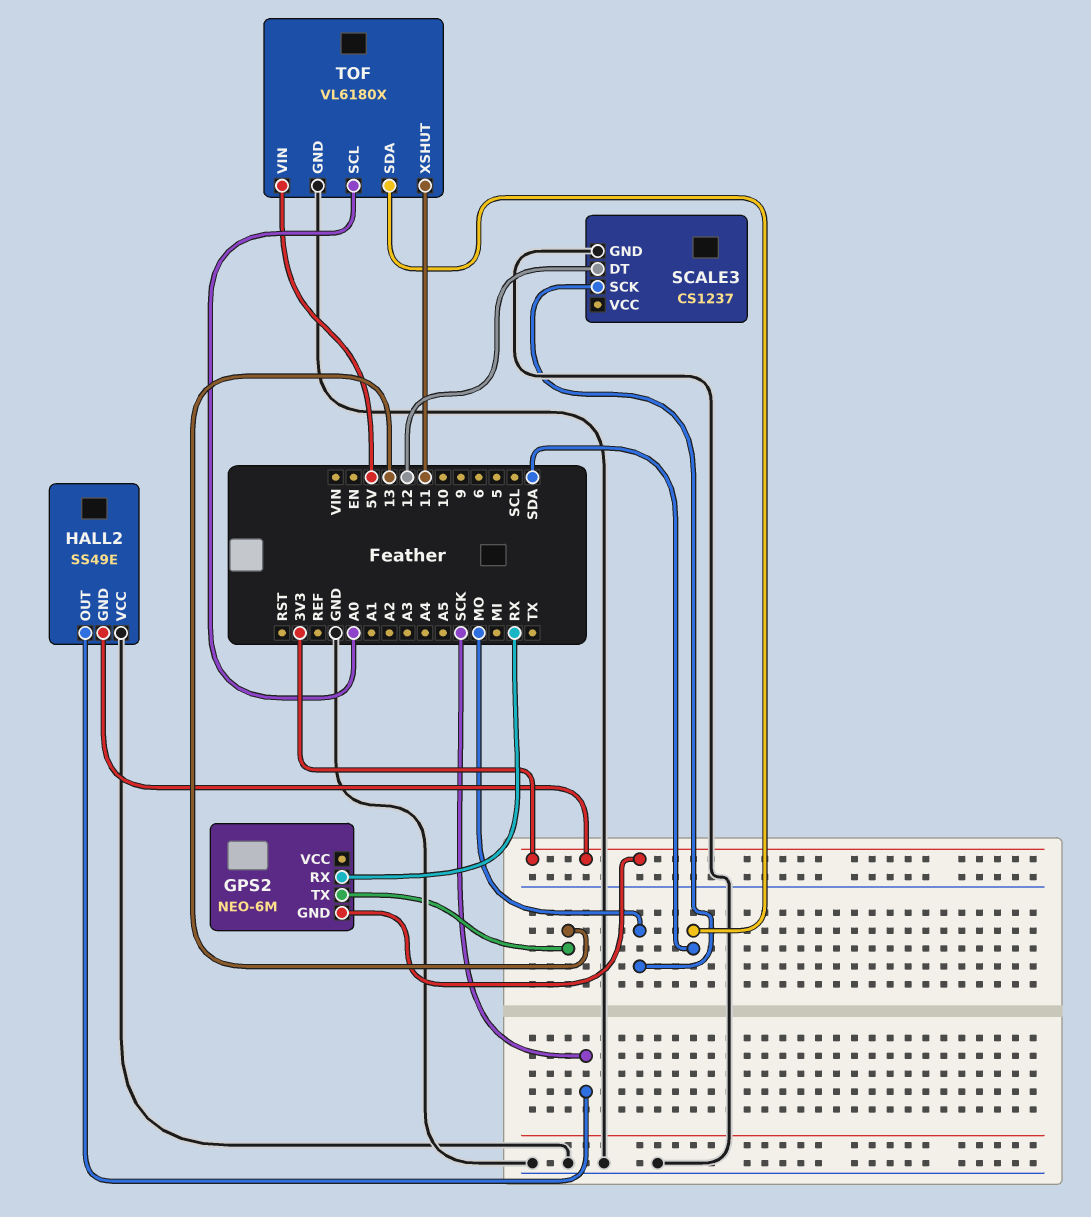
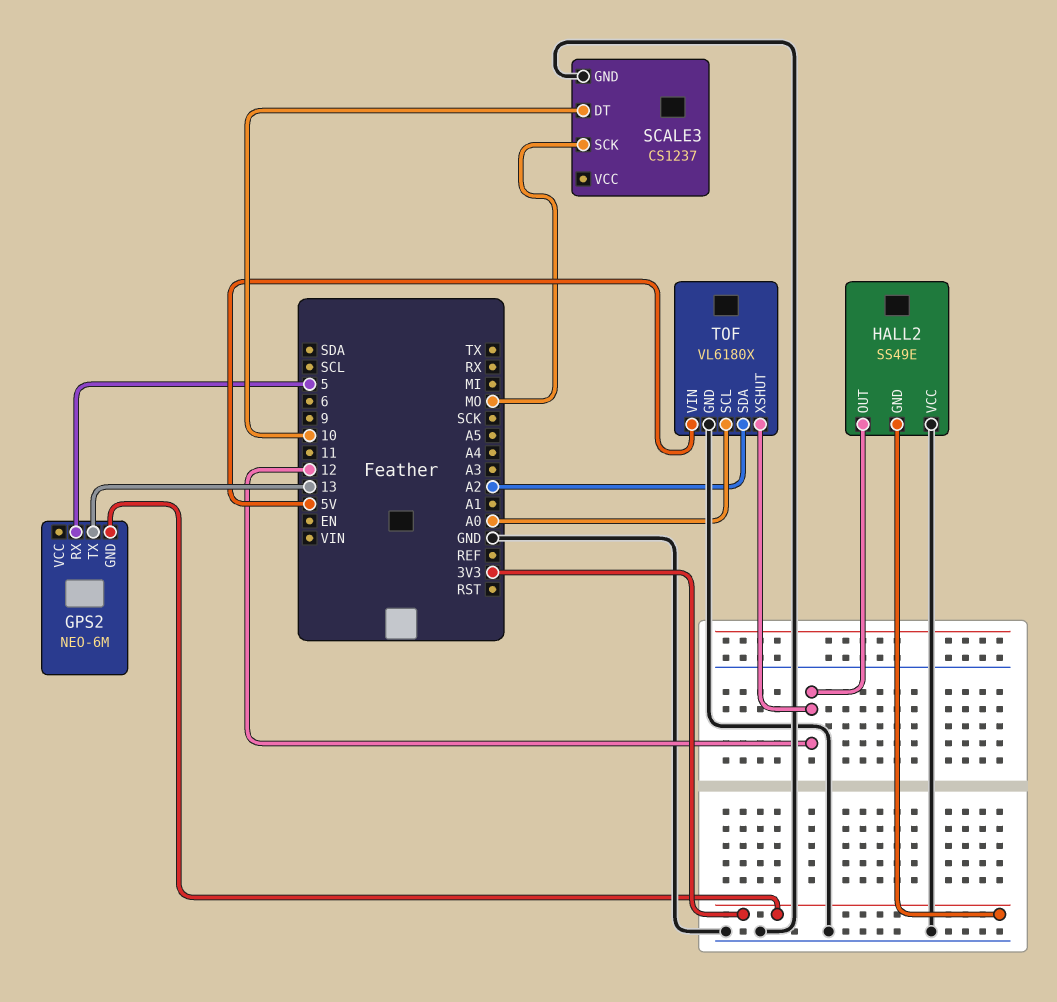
GPS2 pin RX: RX -> 5
HALL2 pin OUT: SCK -> 12
SCALE3 pin DT: 12 -> 10
TOF pin SDA: SDA -> A2
TOF pin XSHUT: 11 -> 12

